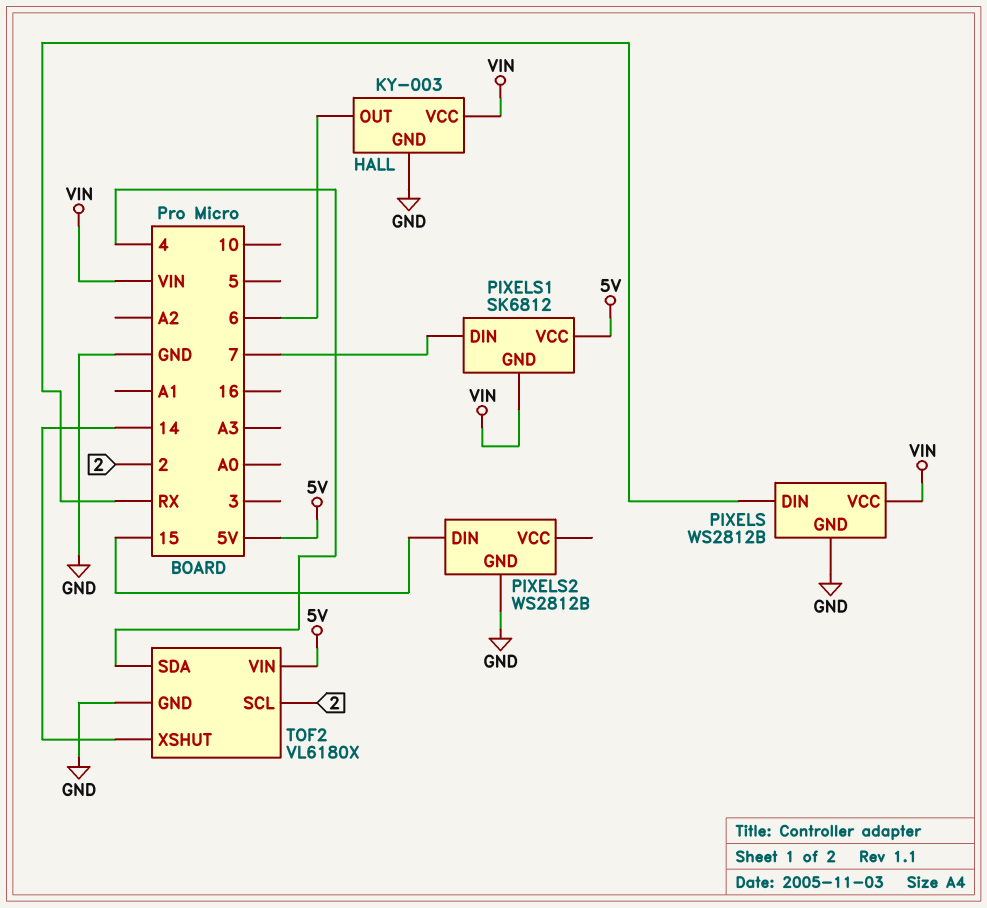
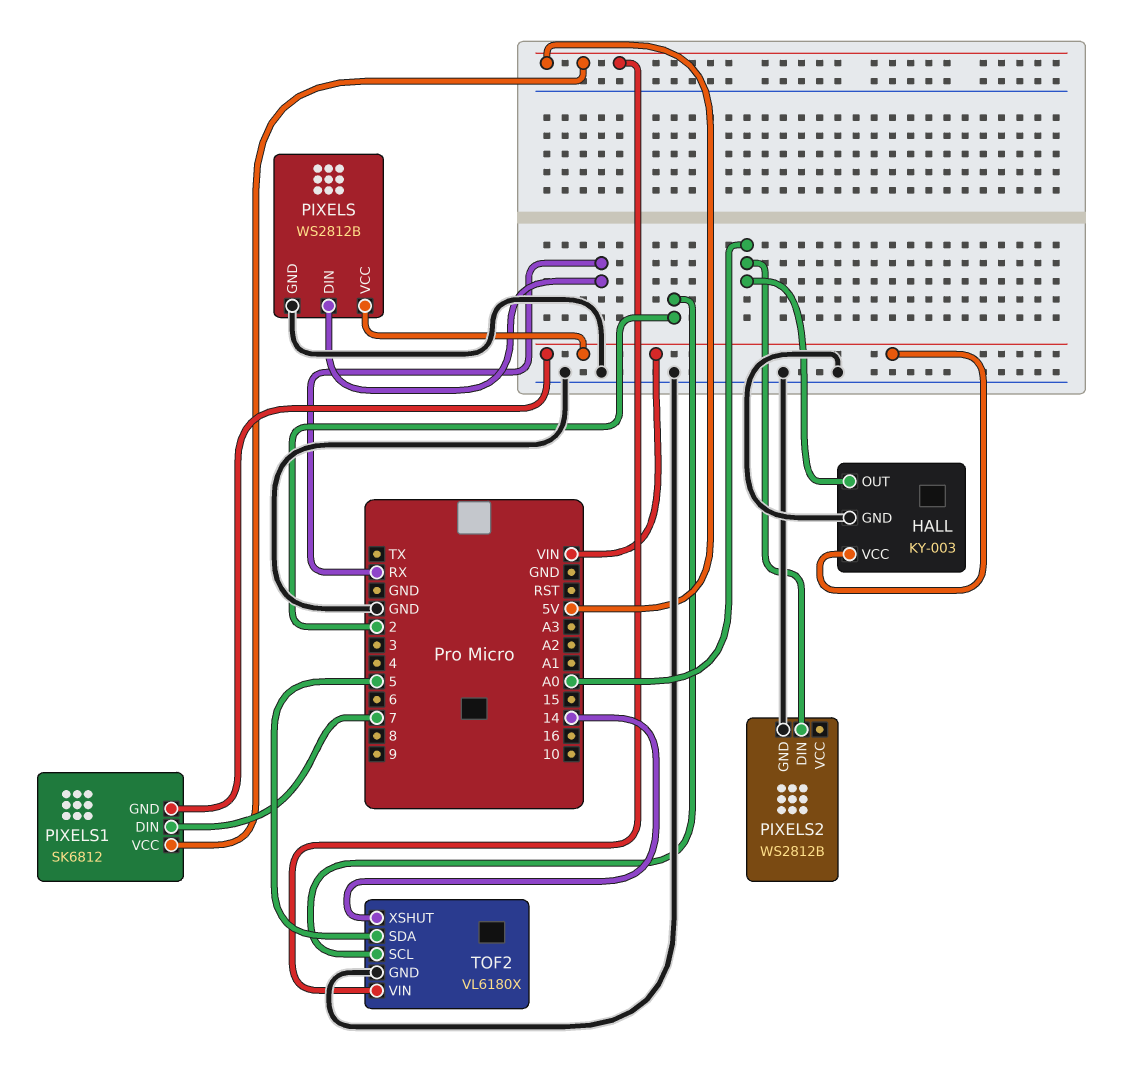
HALL pin OUT: 6 -> A0
PIXELS2 pin DIN: 15 -> A0
TOF2 pin SDA: 4 -> 5

